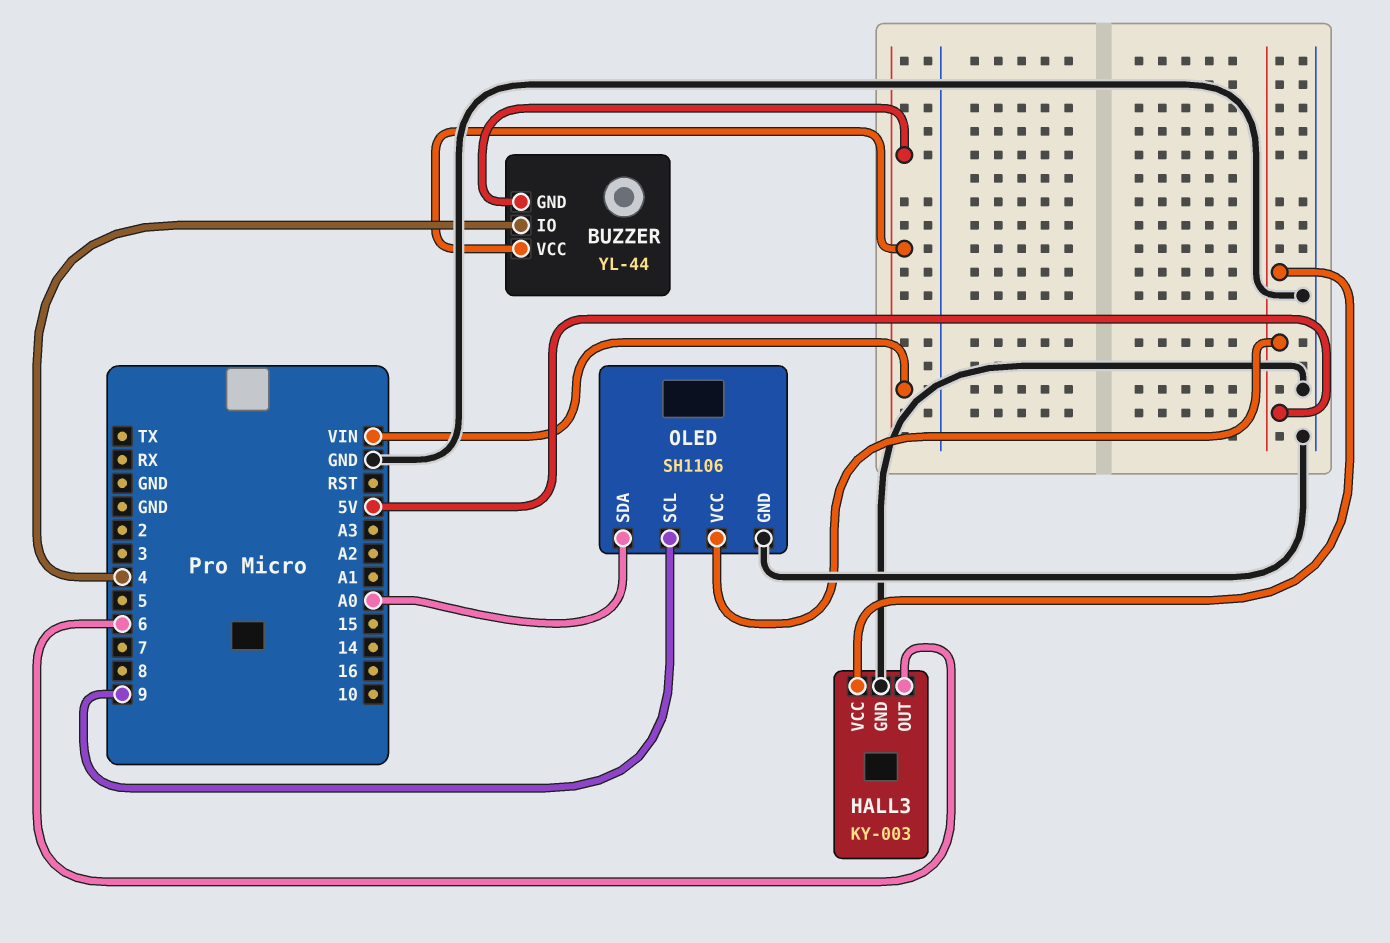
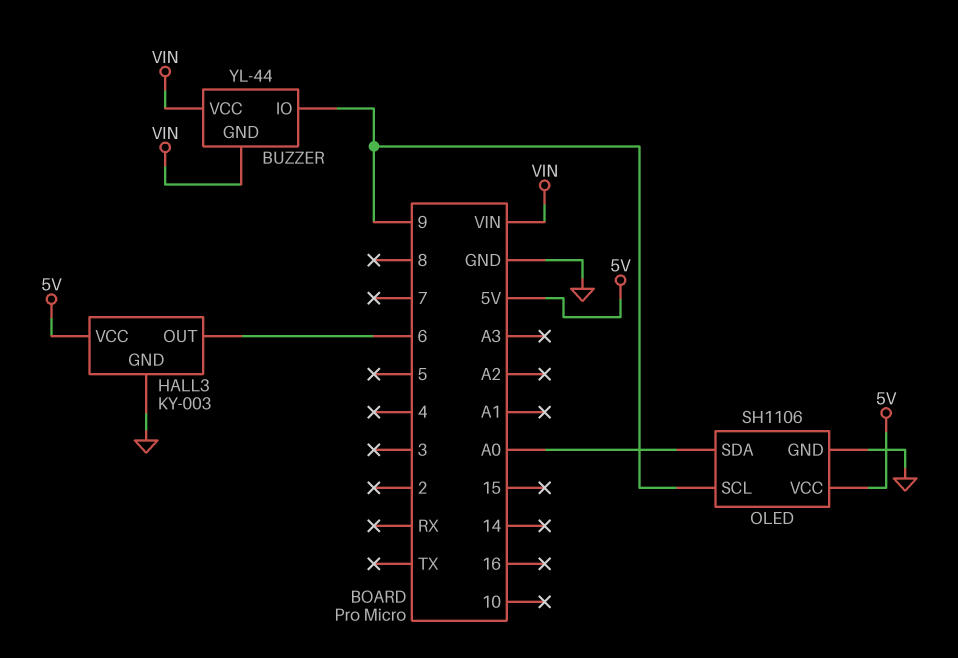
BUZZER pin IO: 4 -> 9

